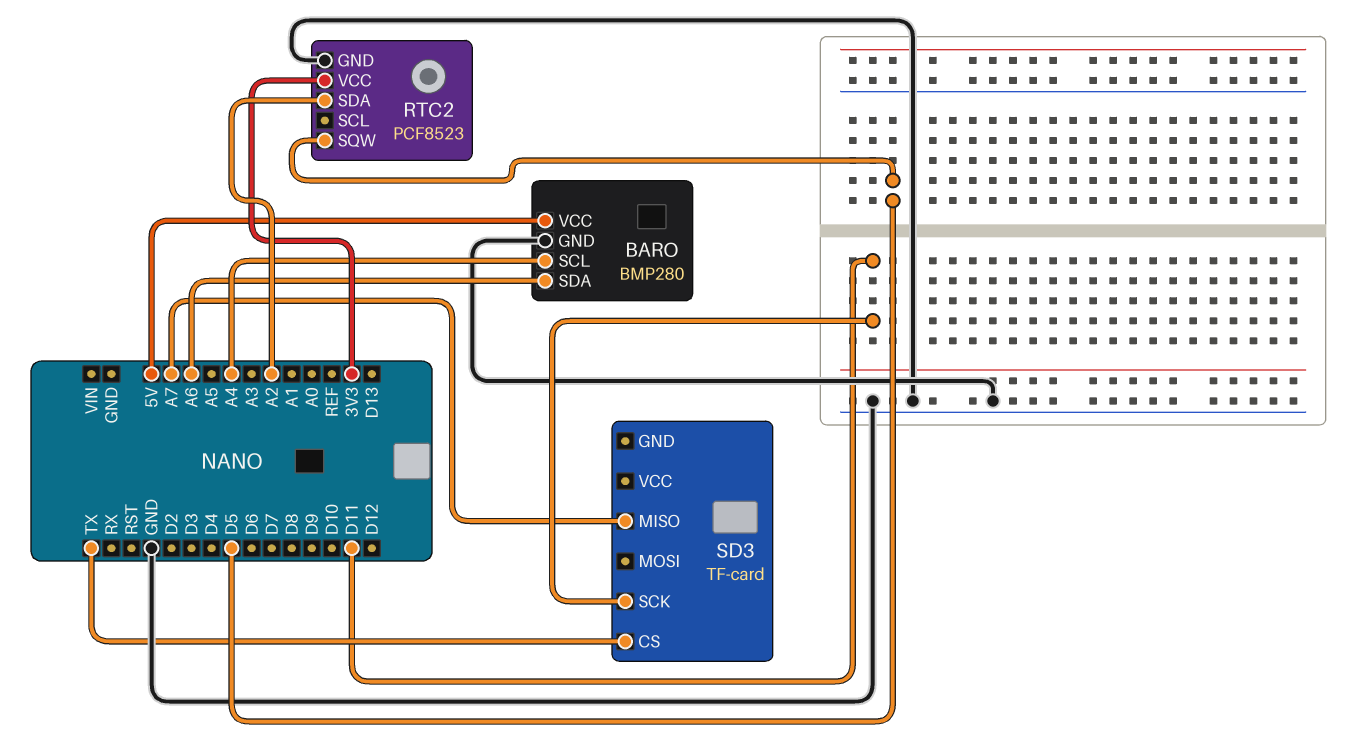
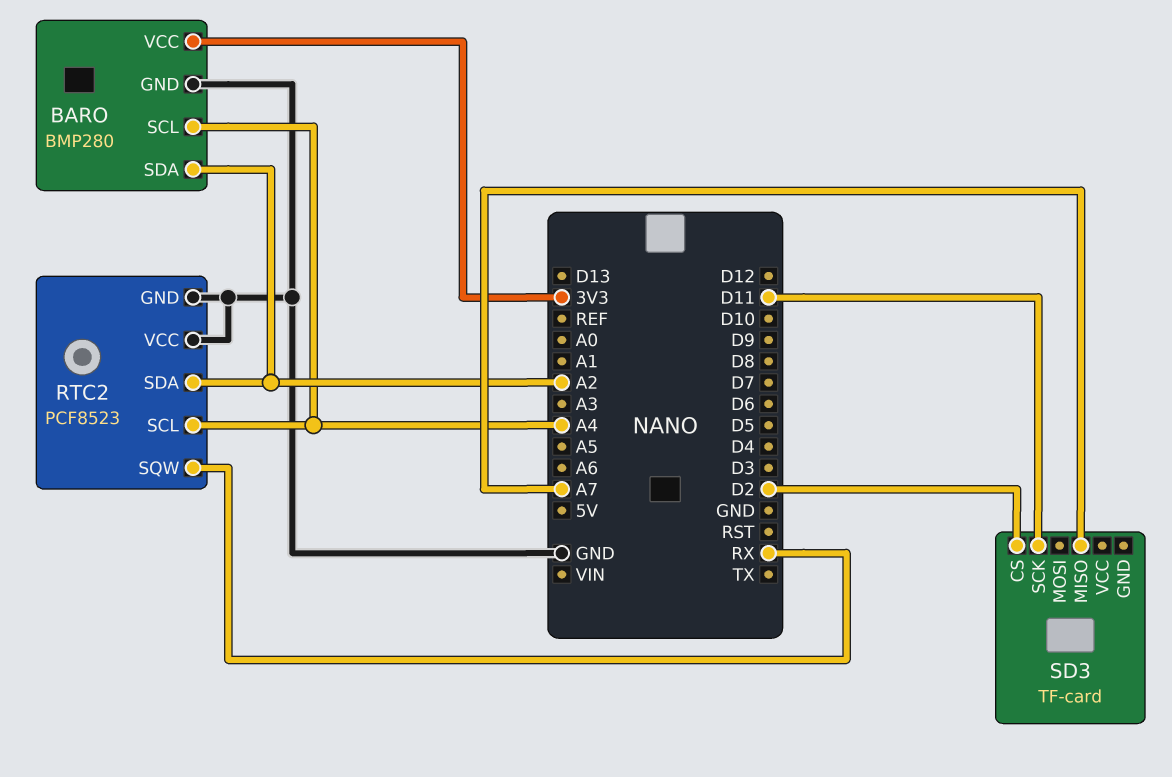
BARO pin SDA: A6 -> A2
BARO pin VCC: 5V -> 3V3
RTC2 pin SCL: none -> A4
RTC2 pin SQW: D5 -> RX
RTC2 pin VCC: 3V3 -> GND
SD3 pin CS: TX -> D2

